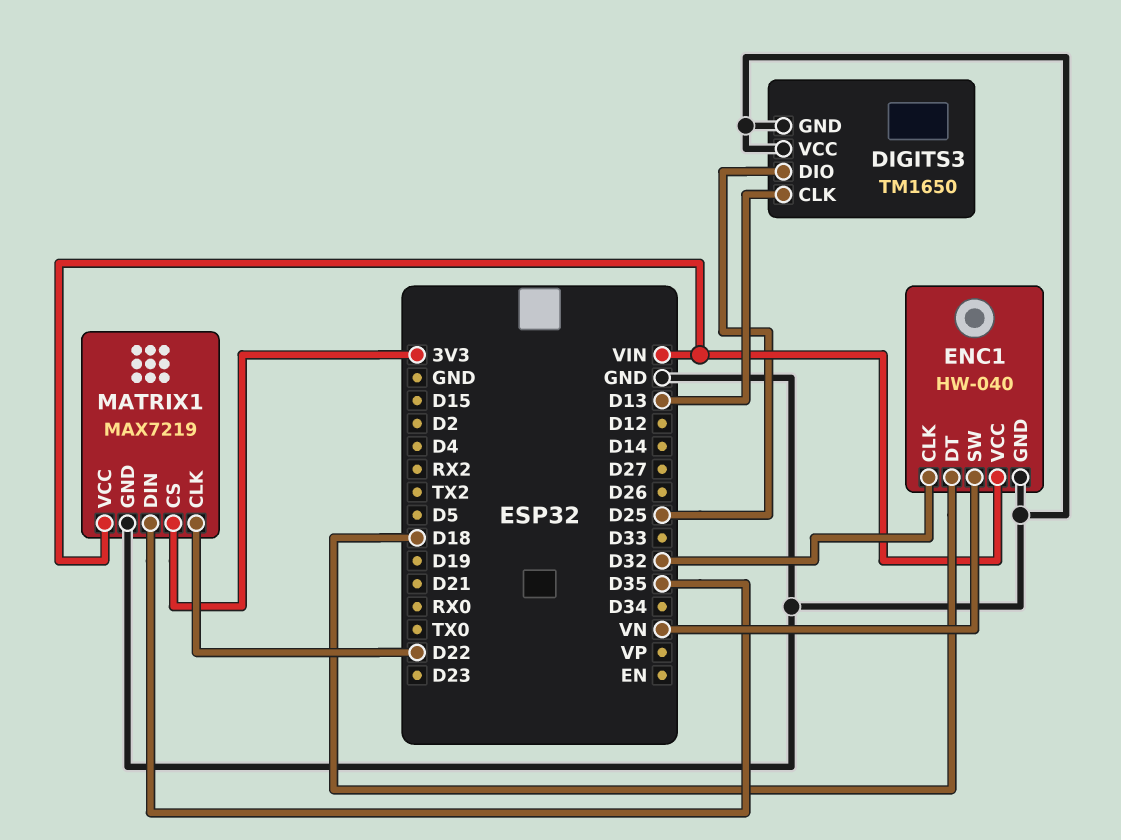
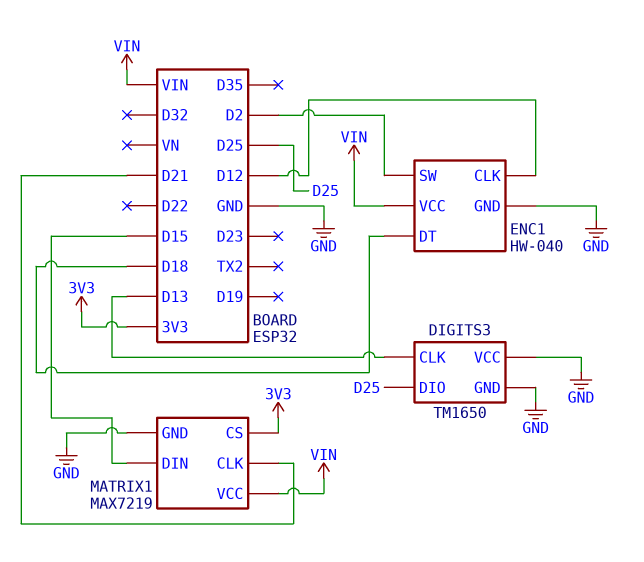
ENC1 pin CLK: D32 -> D12
ENC1 pin SW: VN -> D2
MATRIX1 pin CLK: D22 -> D21
MATRIX1 pin DIN: D35 -> D15

